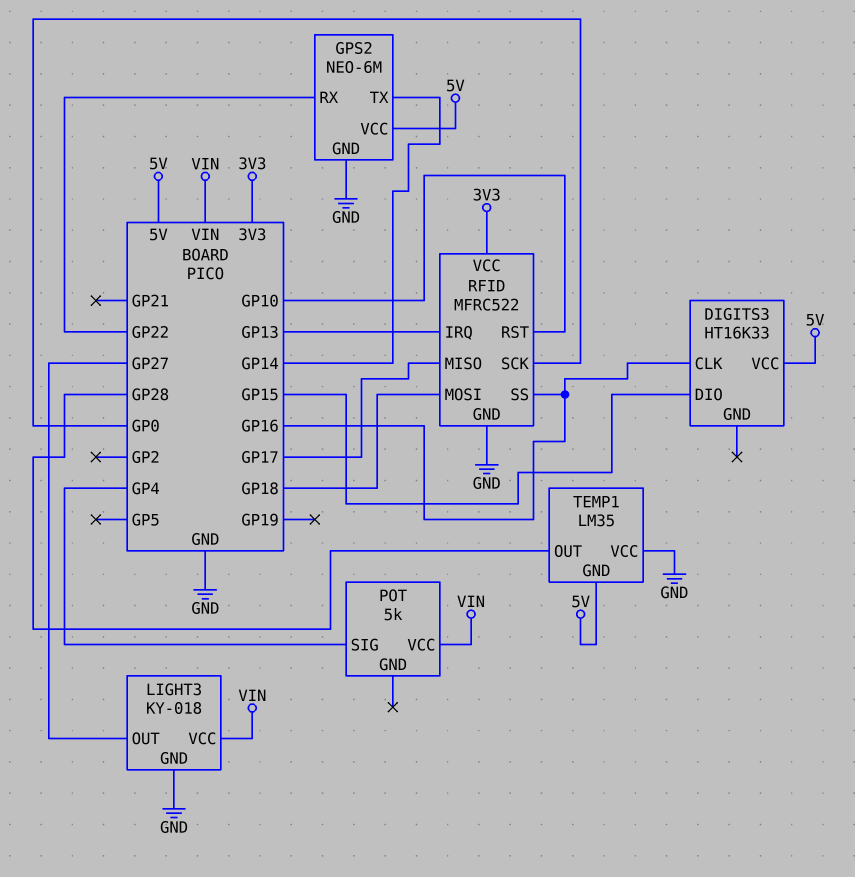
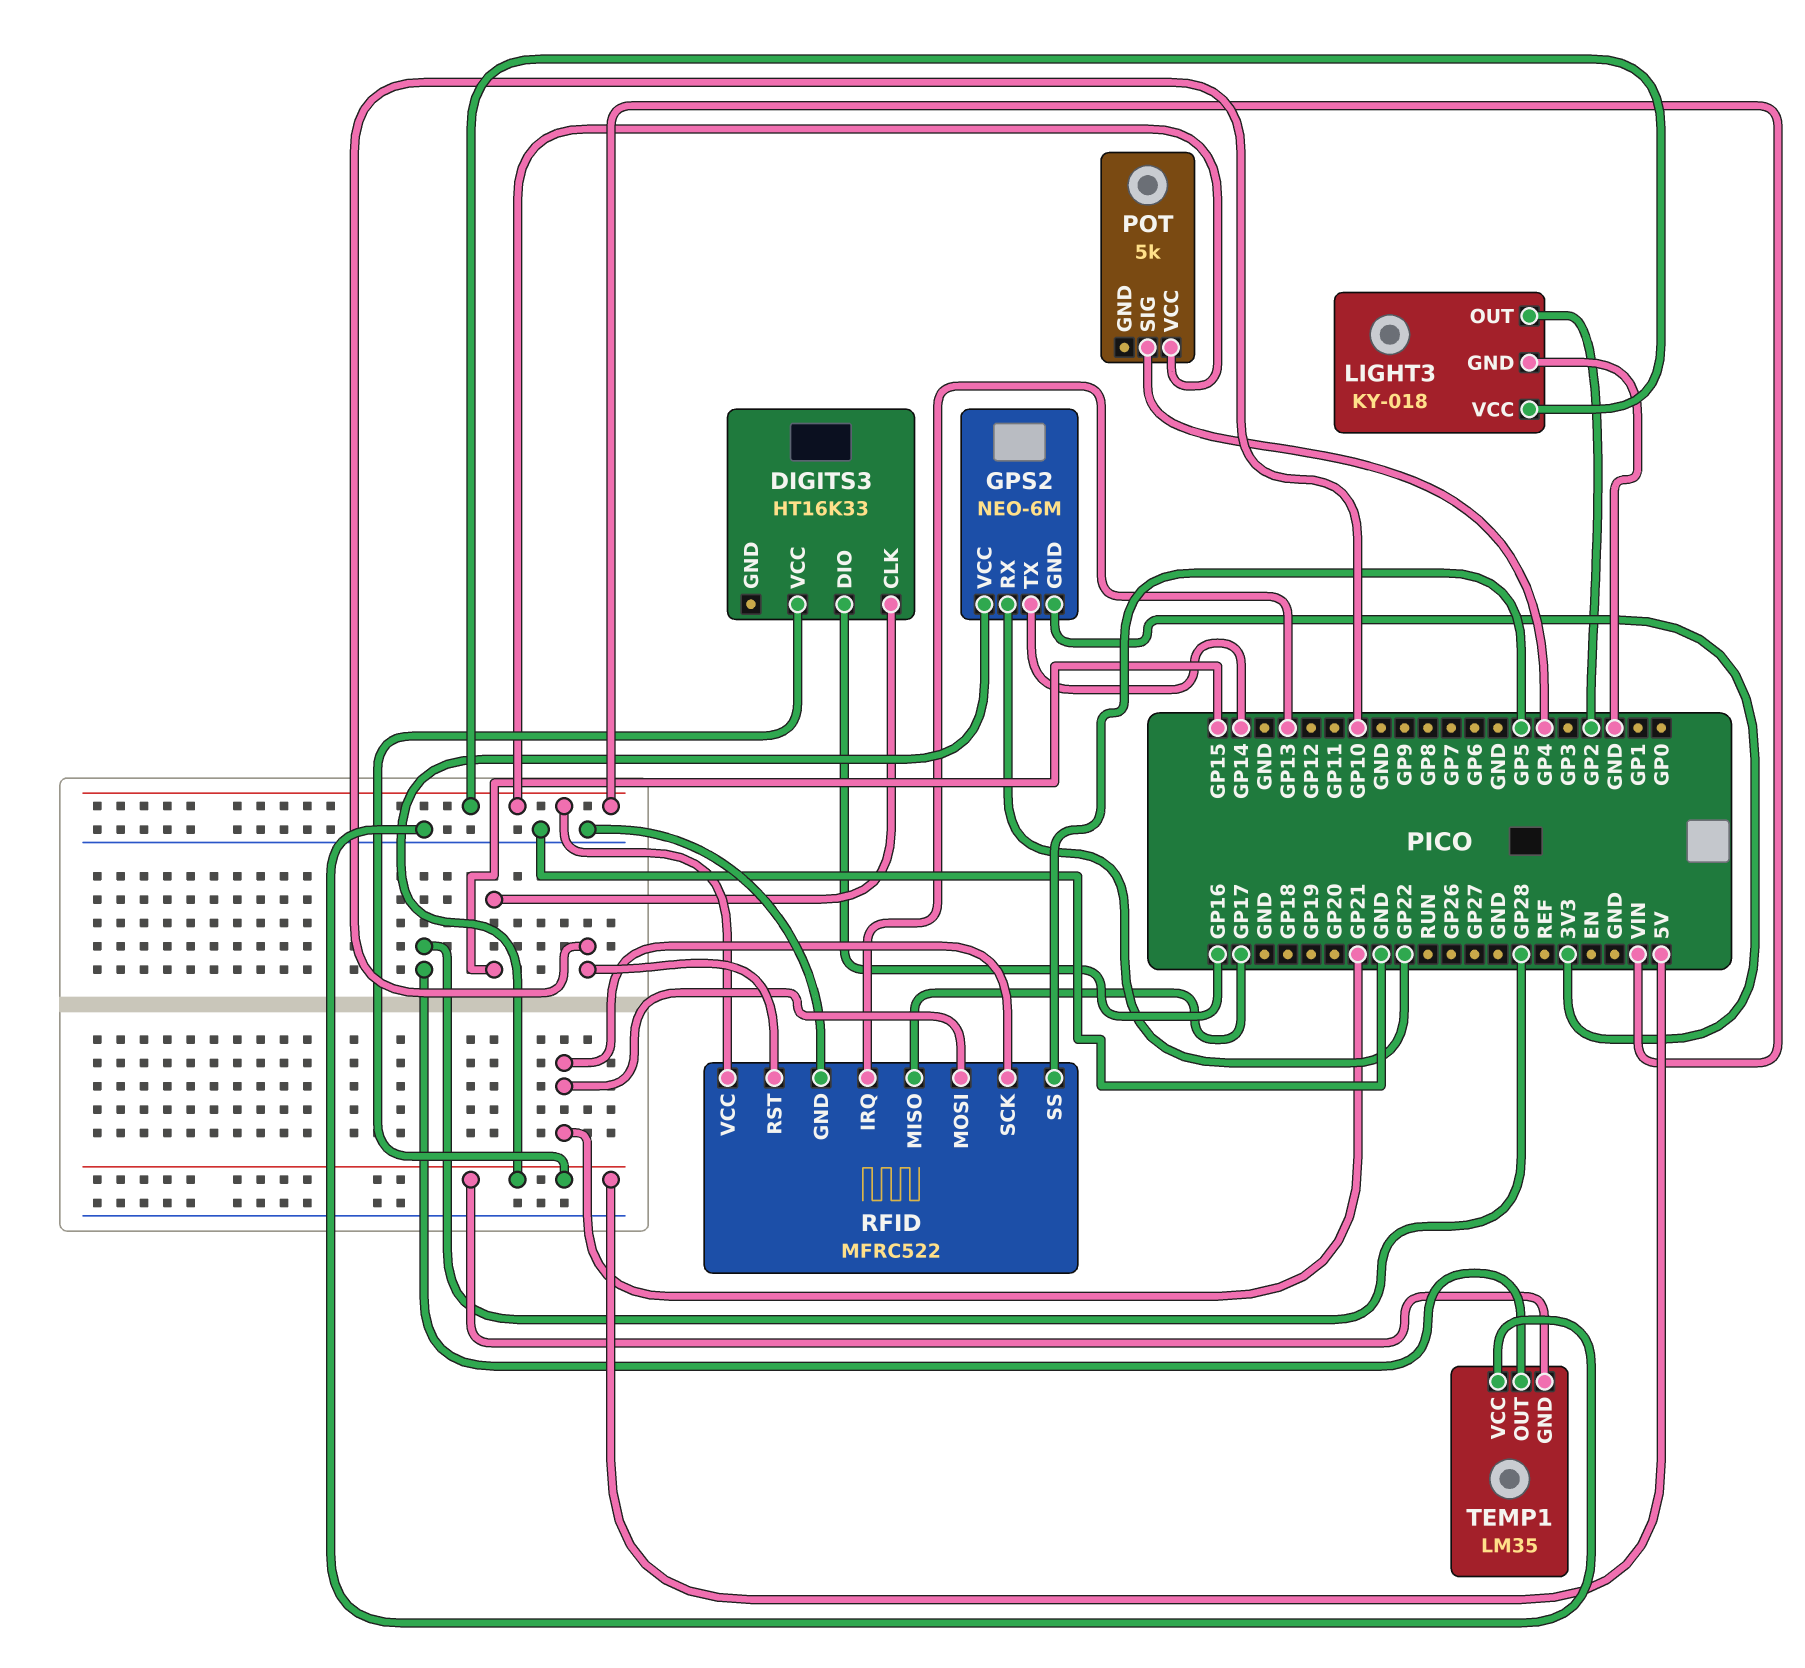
DIGITS3 pin CLK: GP16 -> GP15
DIGITS3 pin DIO: GP15 -> GP16
GPS2 pin GND: GND -> 3V3
LIGHT3 pin OUT: GP27 -> GP2
RFID pin MOSI: GP18 -> GP21
RFID pin SCK: GP0 -> GP21
RFID pin SS: GP16 -> GP5
RFID pin VCC: 3V3 -> VIN

